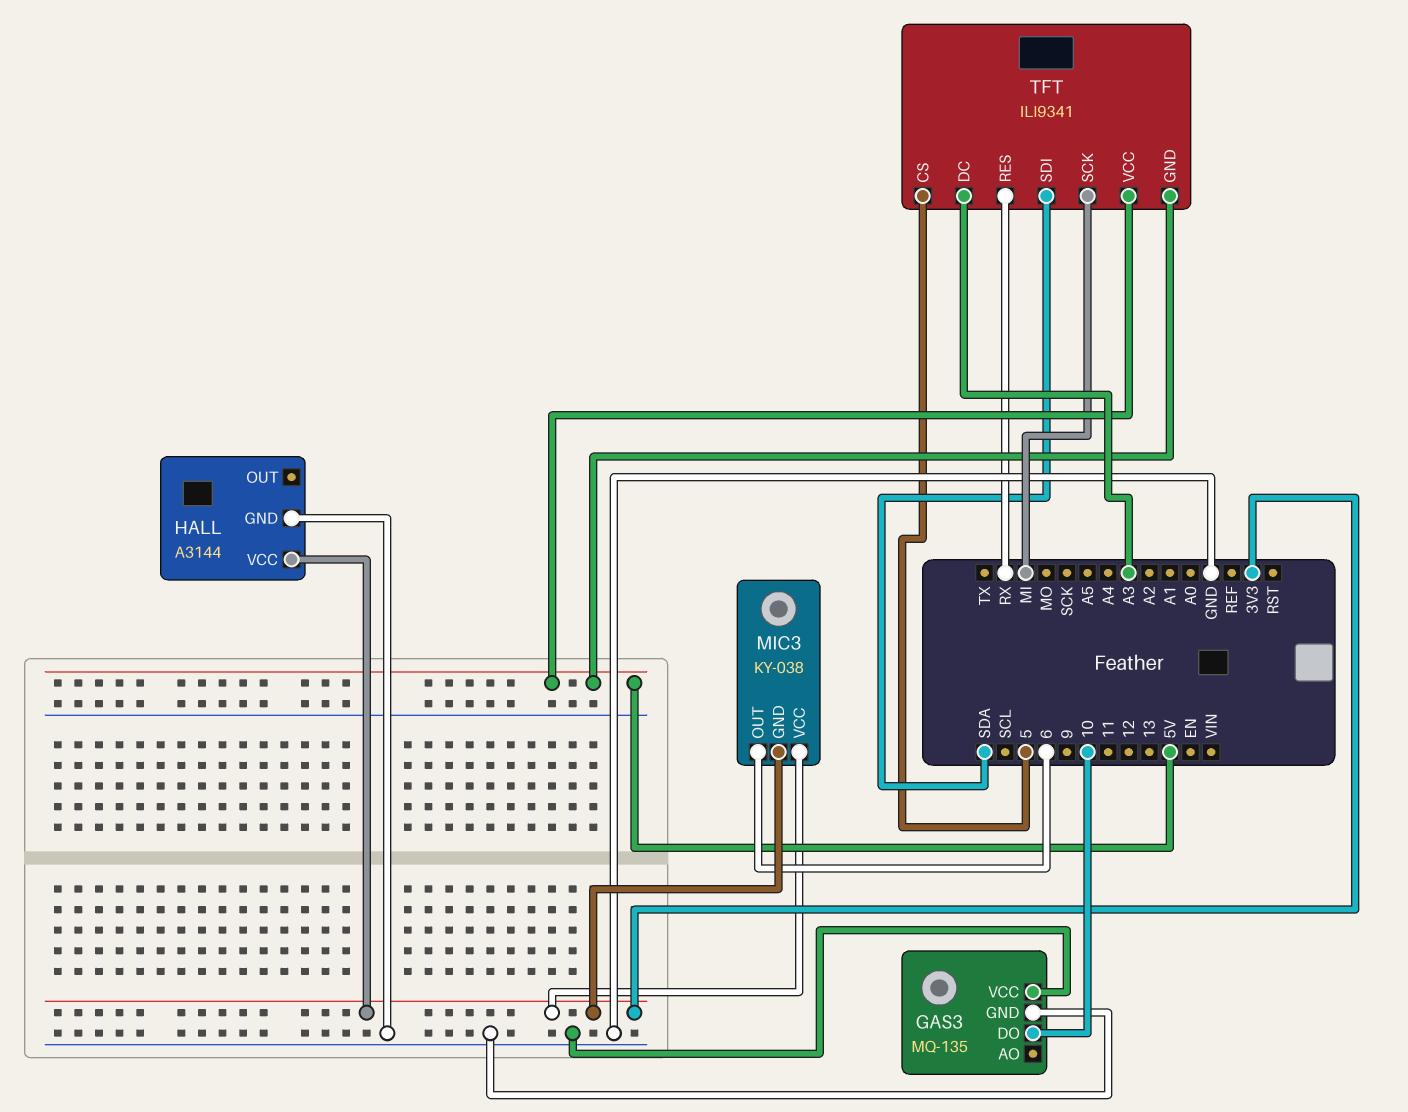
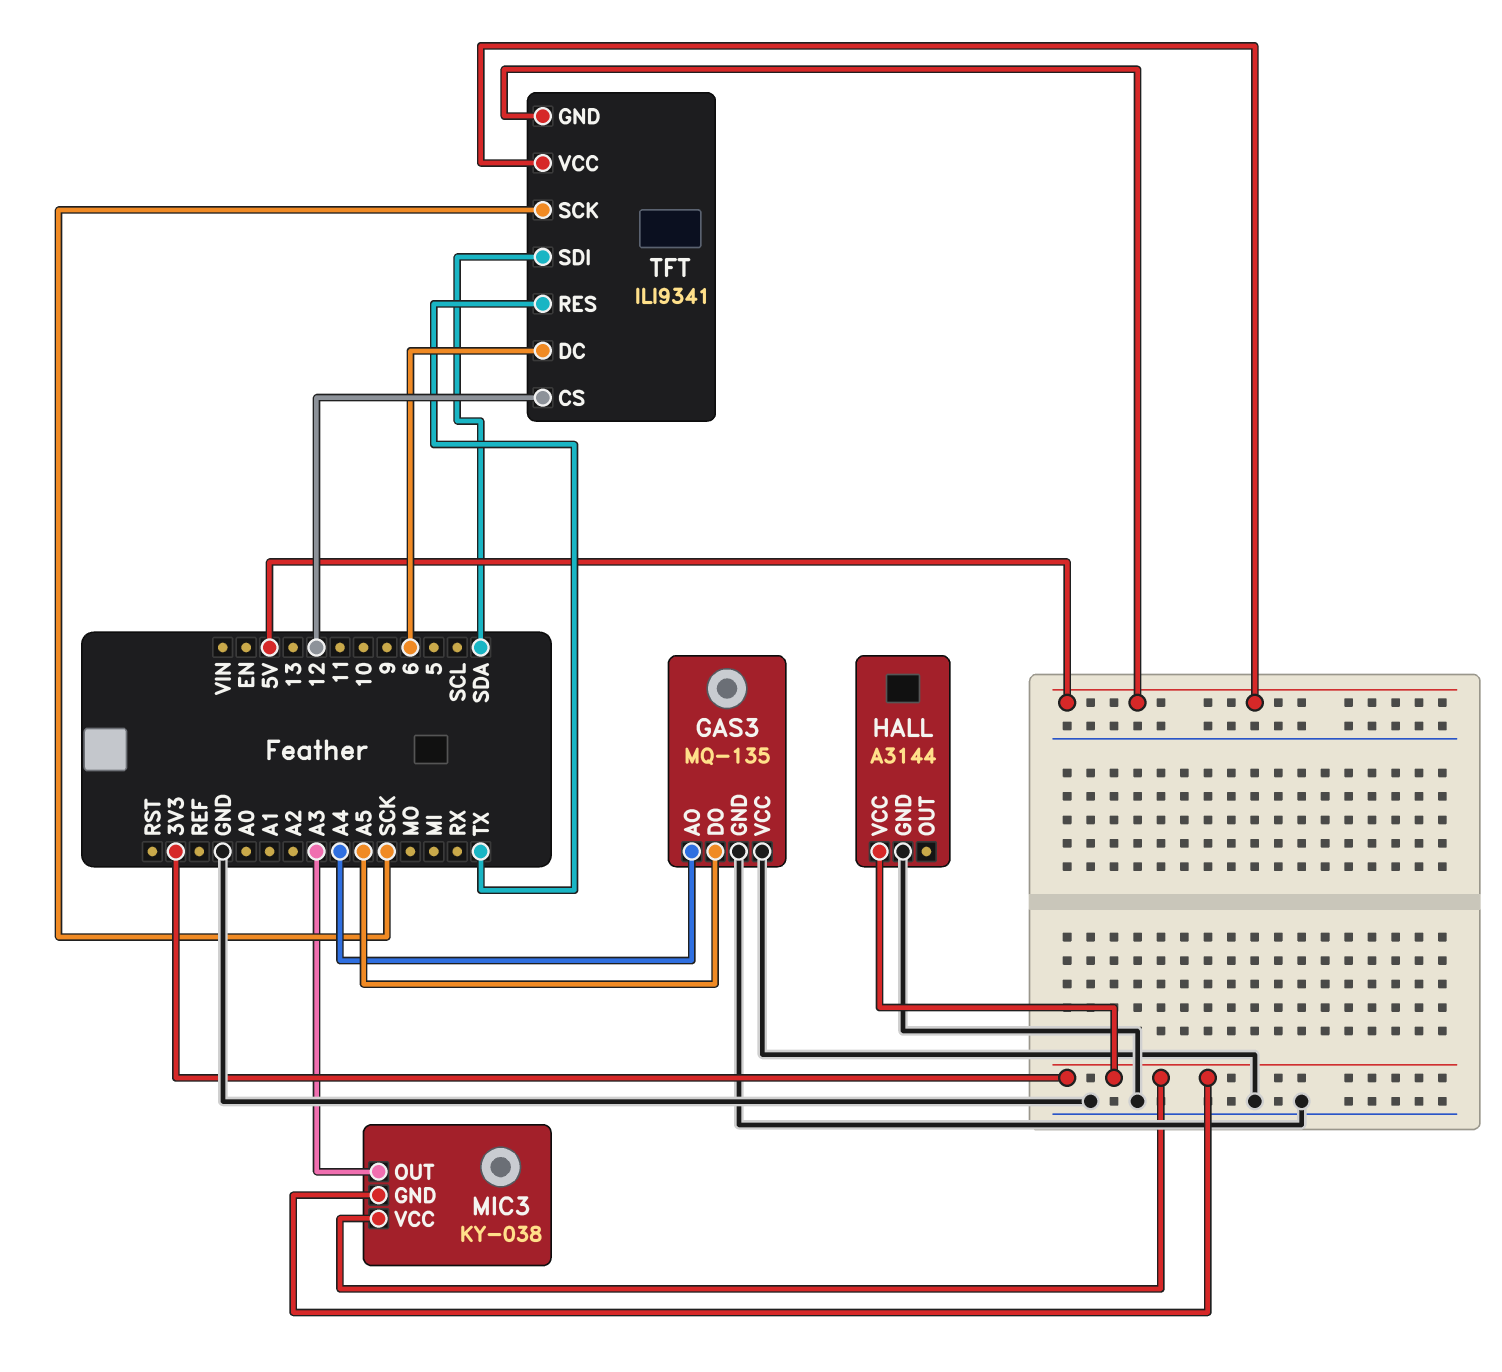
GAS3 pin AO: none -> A4
GAS3 pin DO: 10 -> A5
MIC3 pin OUT: 6 -> A3
TFT pin CS: 5 -> 12
TFT pin DC: A3 -> 6
TFT pin RES: RX -> TX
TFT pin SCK: MI -> SCK

